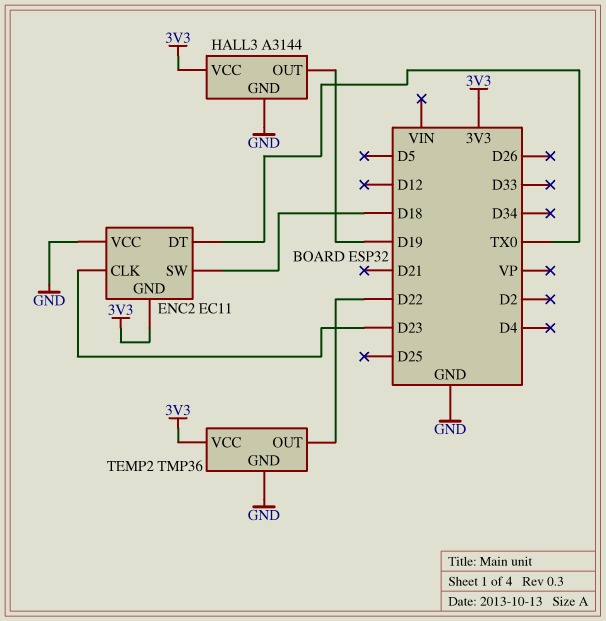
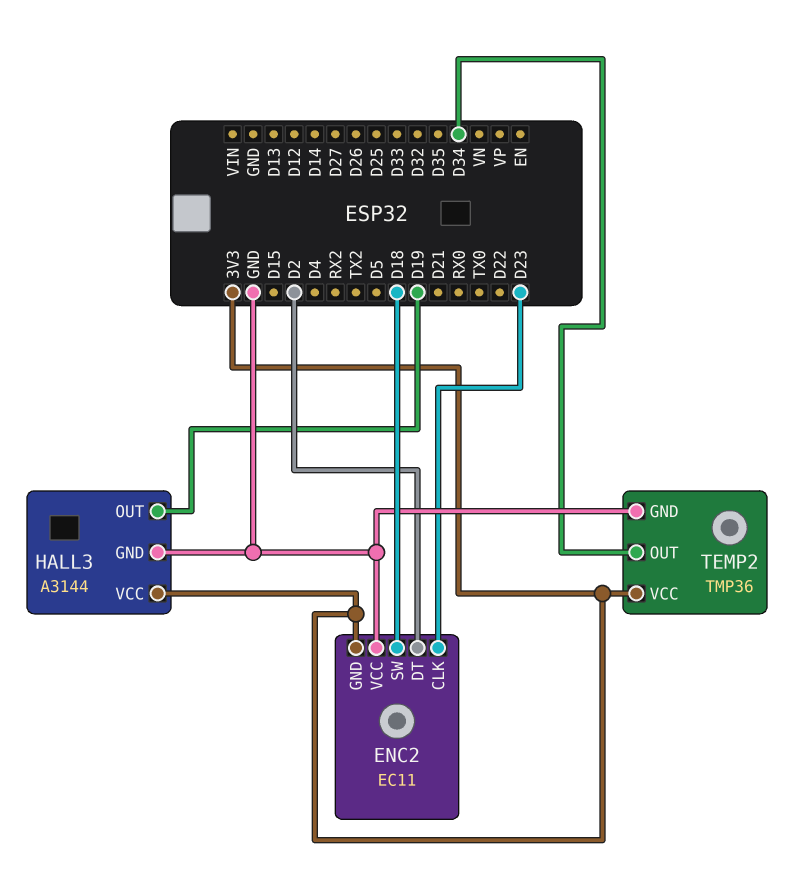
ENC2 pin DT: TX0 -> D2
TEMP2 pin OUT: D22 -> D34

